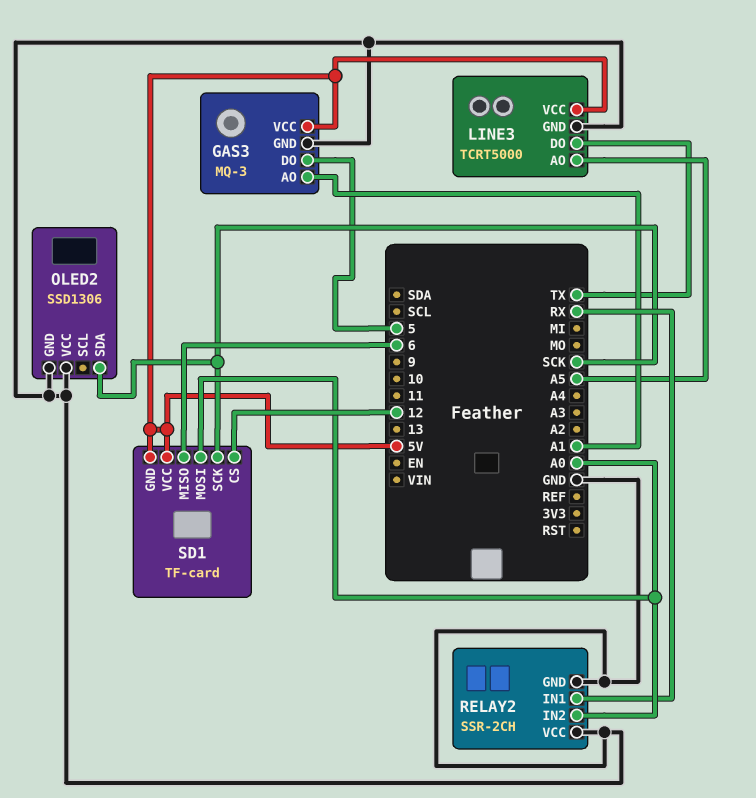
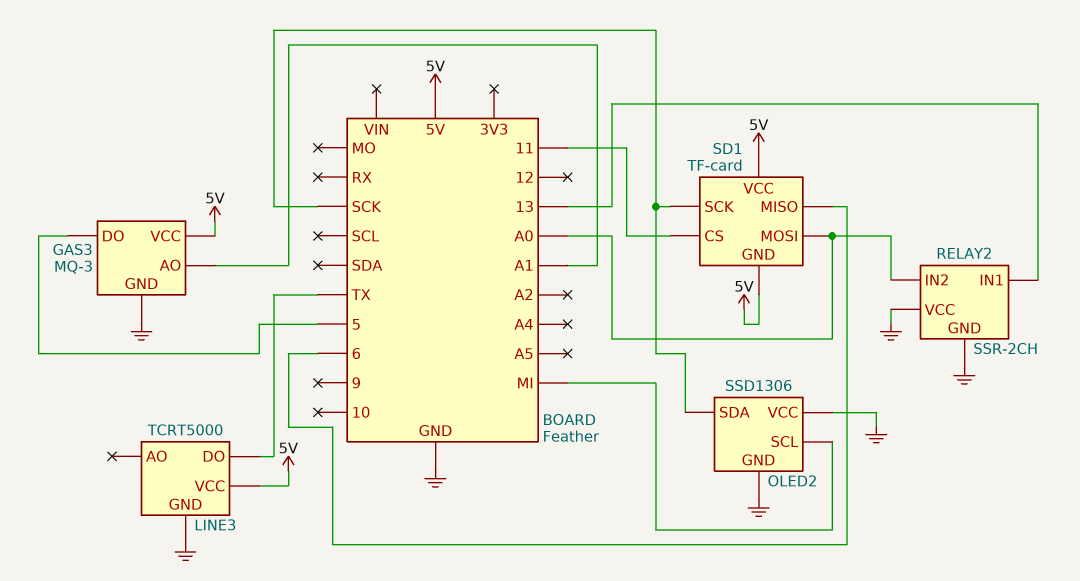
LINE3 pin AO: A5 -> none
OLED2 pin SCL: none -> MI
RELAY2 pin IN1: RX -> 13
SD1 pin CS: 12 -> 11

